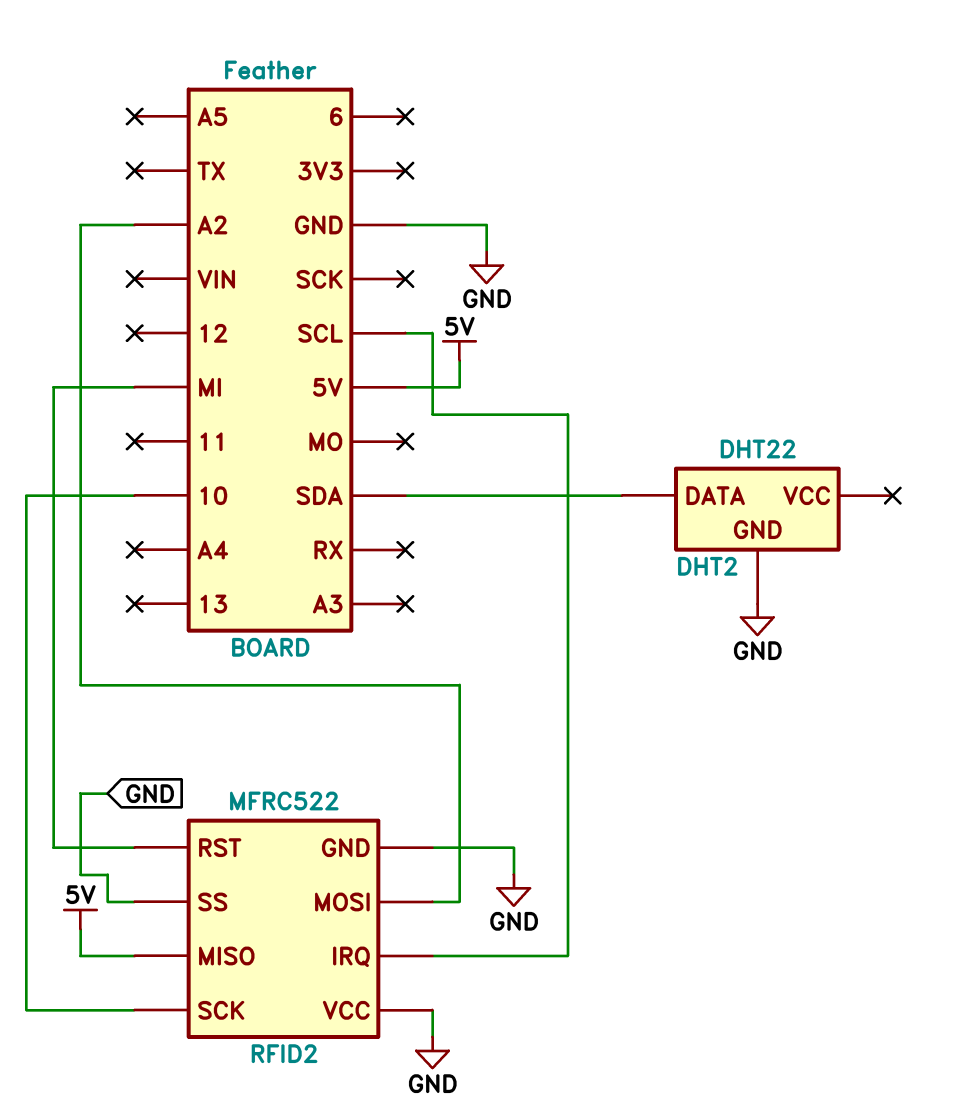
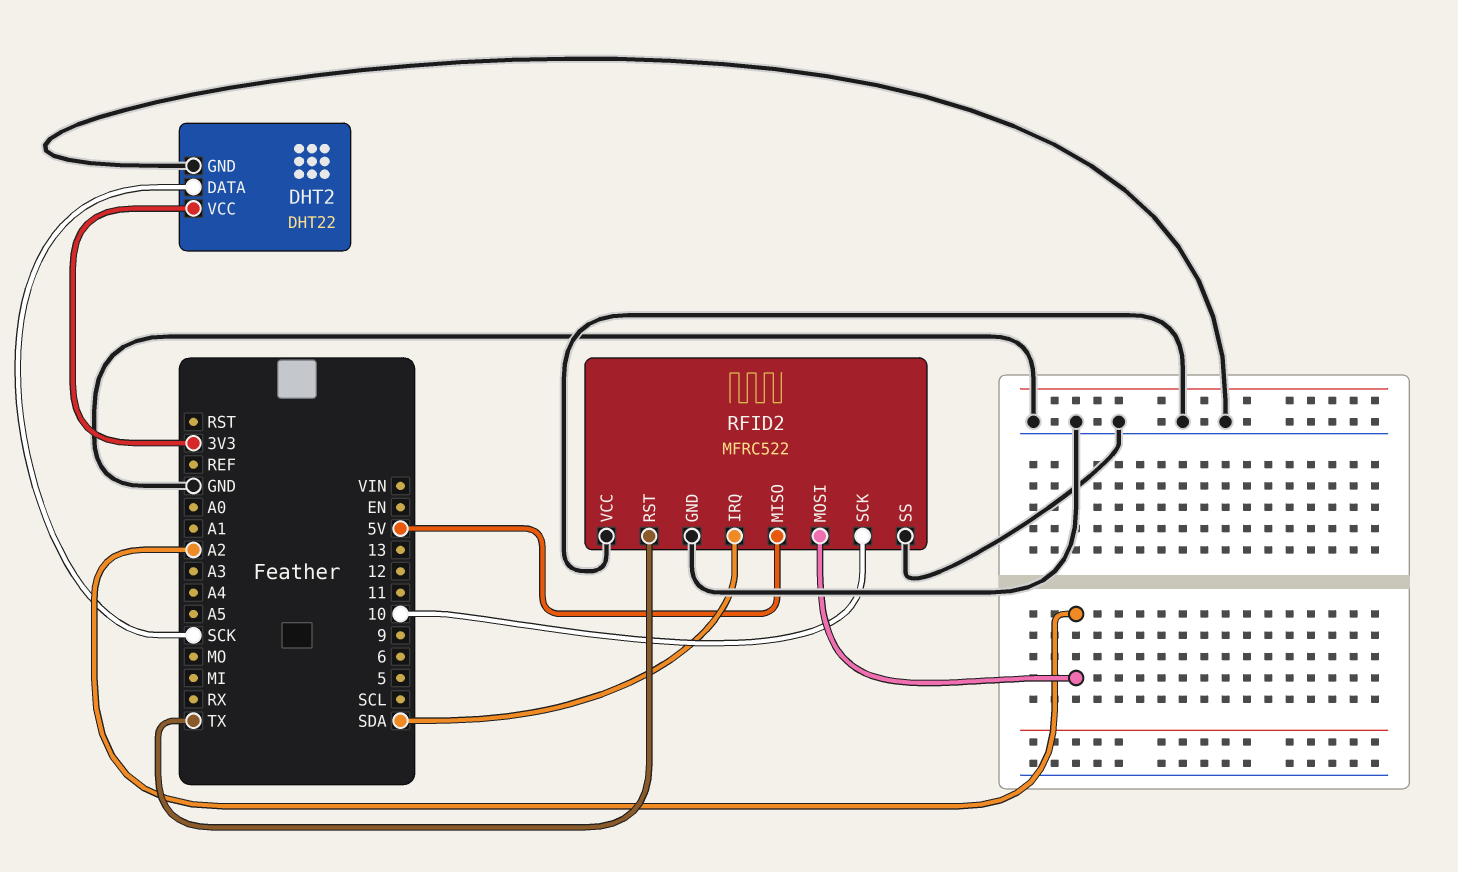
DHT2 pin DATA: SDA -> SCK
DHT2 pin VCC: none -> 3V3
RFID2 pin IRQ: SCL -> SDA
RFID2 pin RST: MI -> TX

